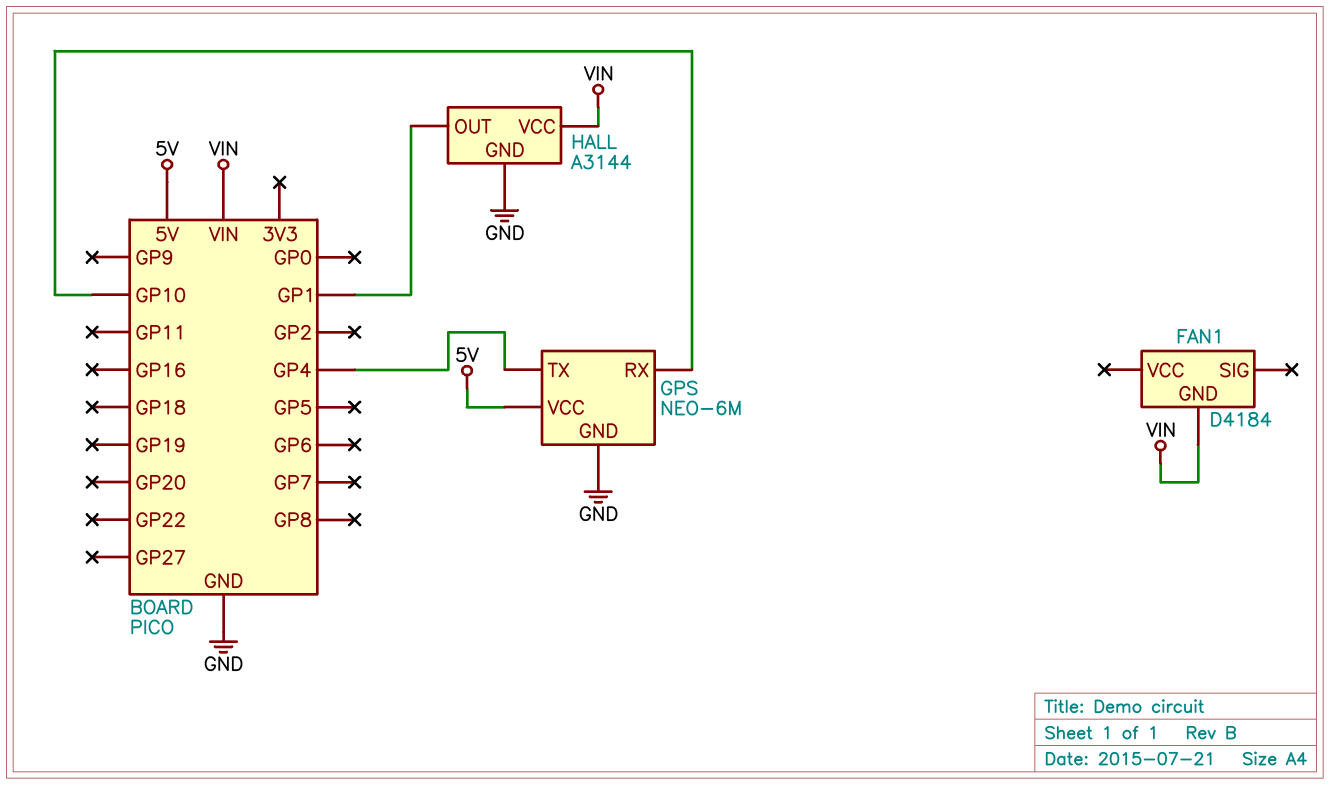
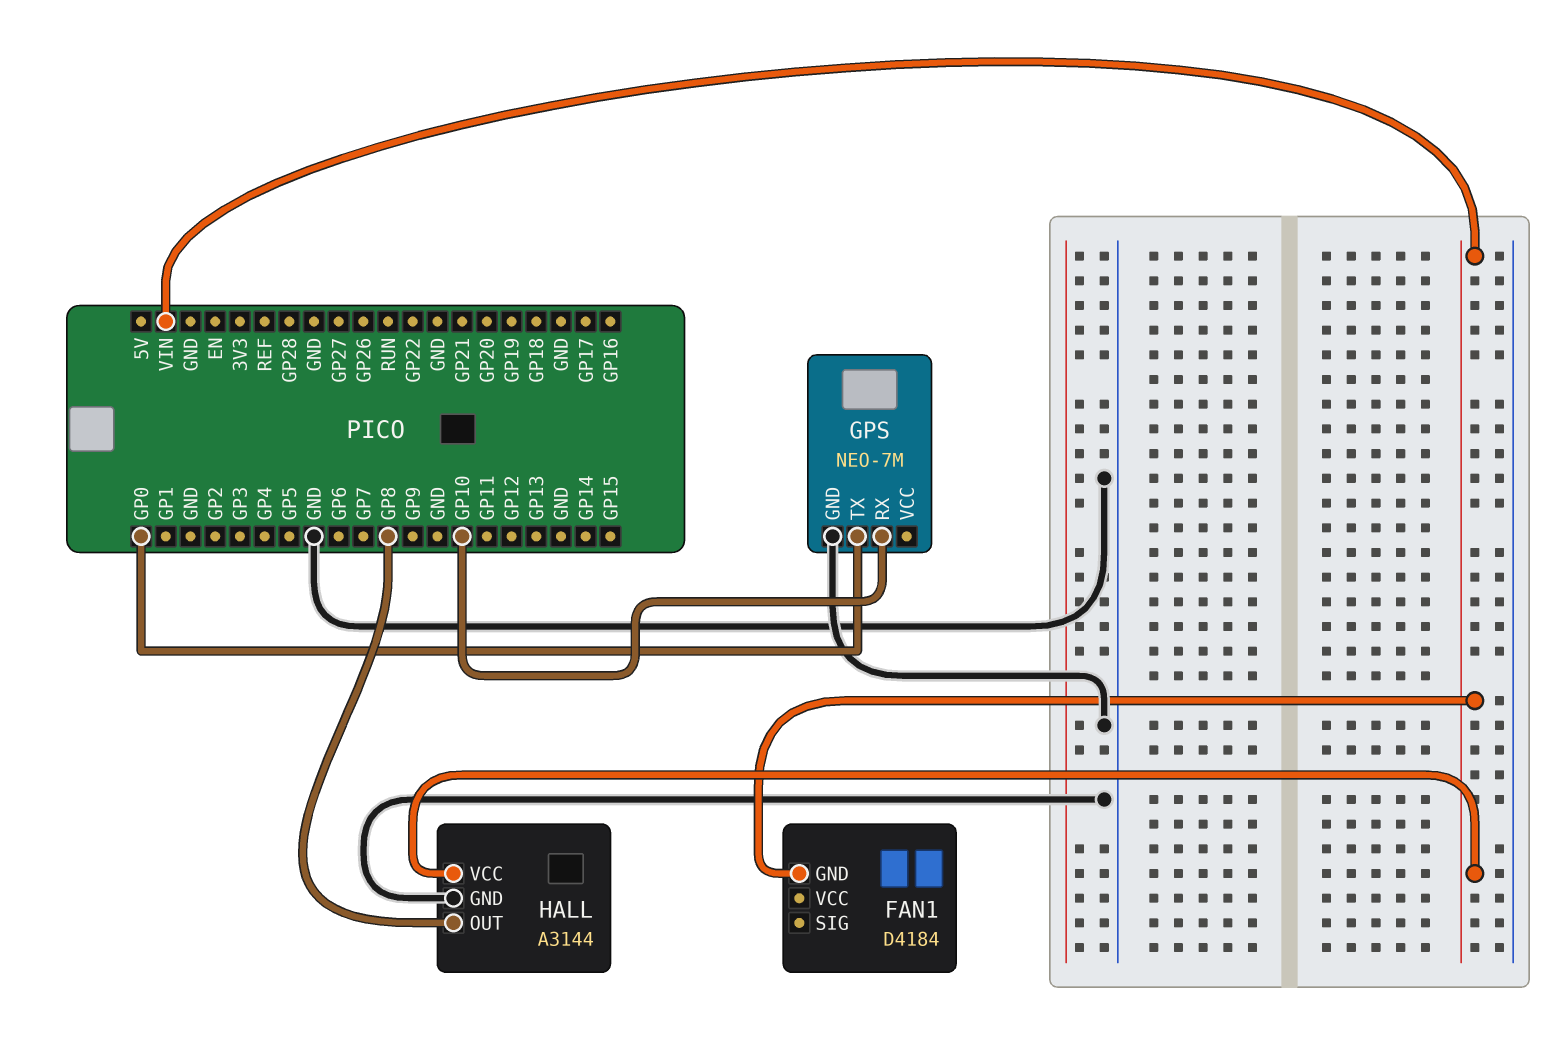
GPS: NEO-6M -> NEO-7M
GPS pin TX: GP4 -> GP0
GPS pin VCC: 5V -> none
HALL pin OUT: GP1 -> GP8

